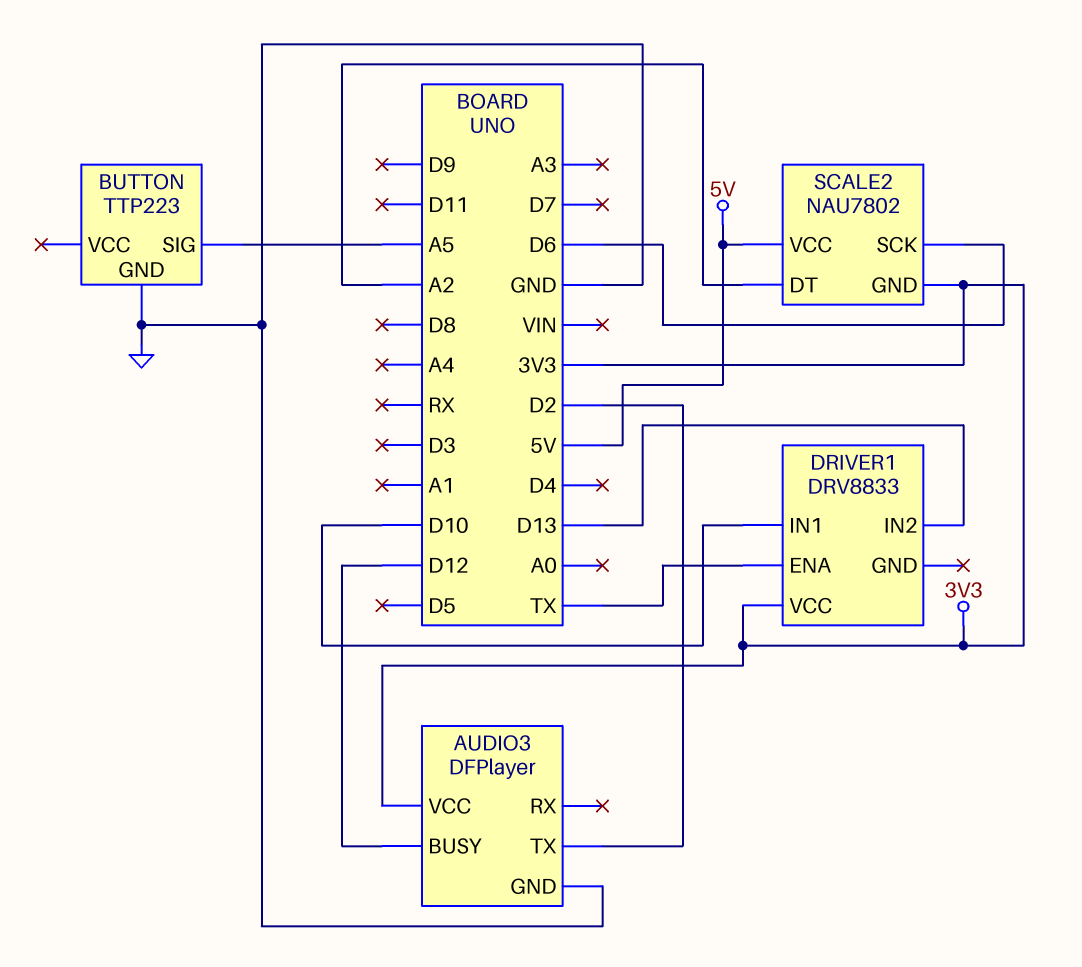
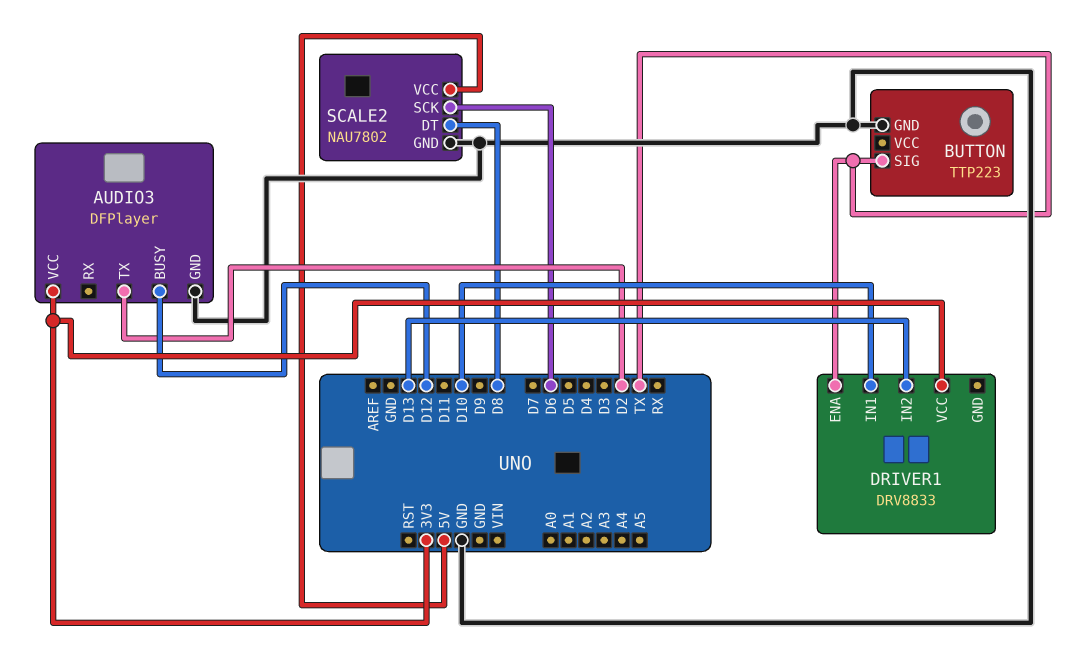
BUTTON pin SIG: A5 -> TX
SCALE2 pin DT: A2 -> D8
SCALE2 pin GND: 3V3 -> GND

